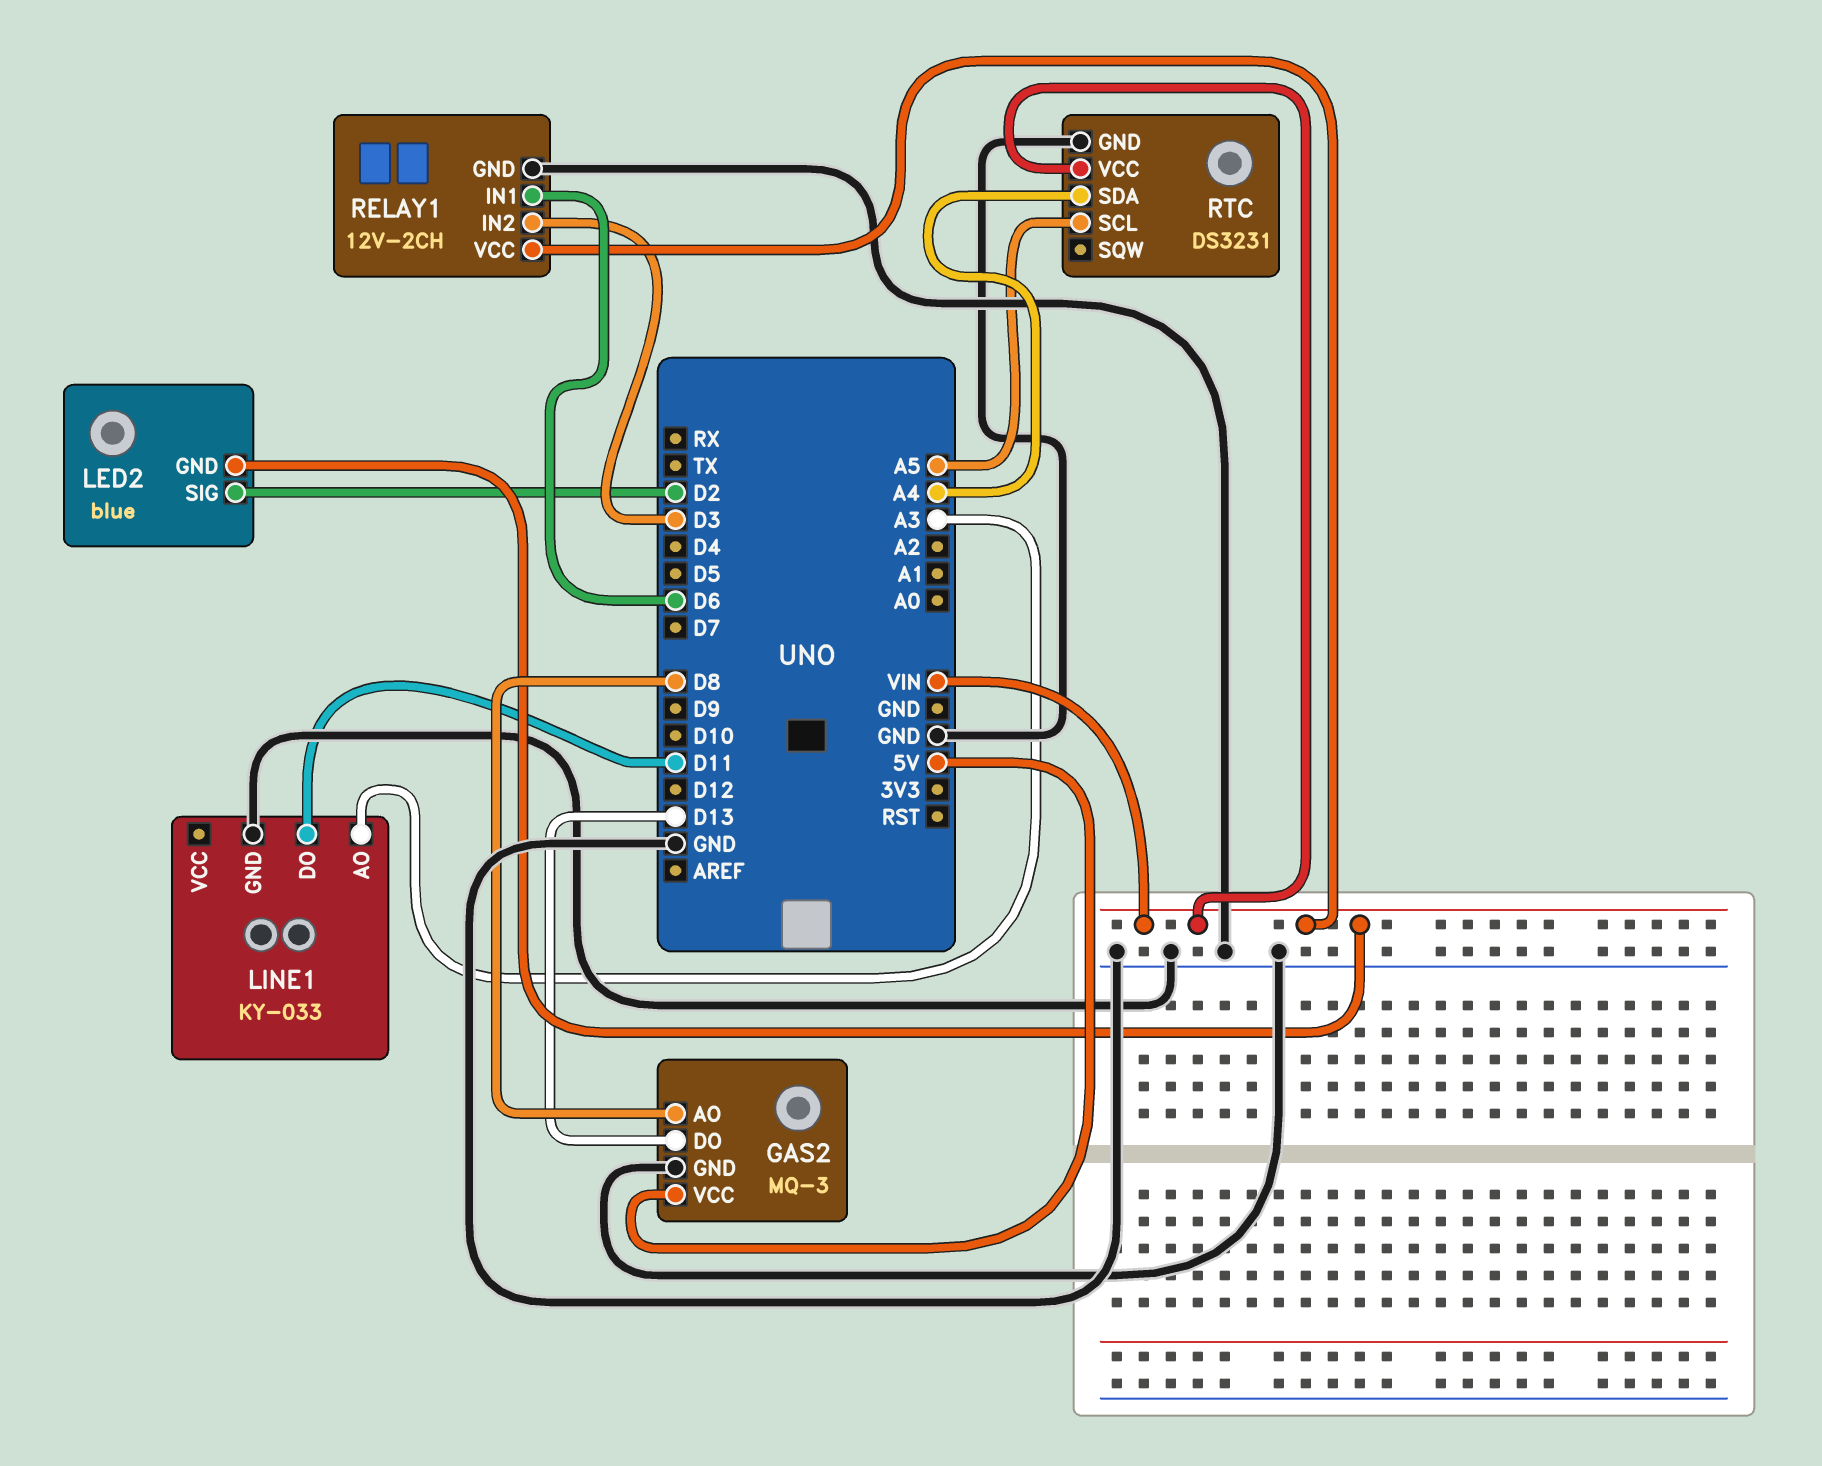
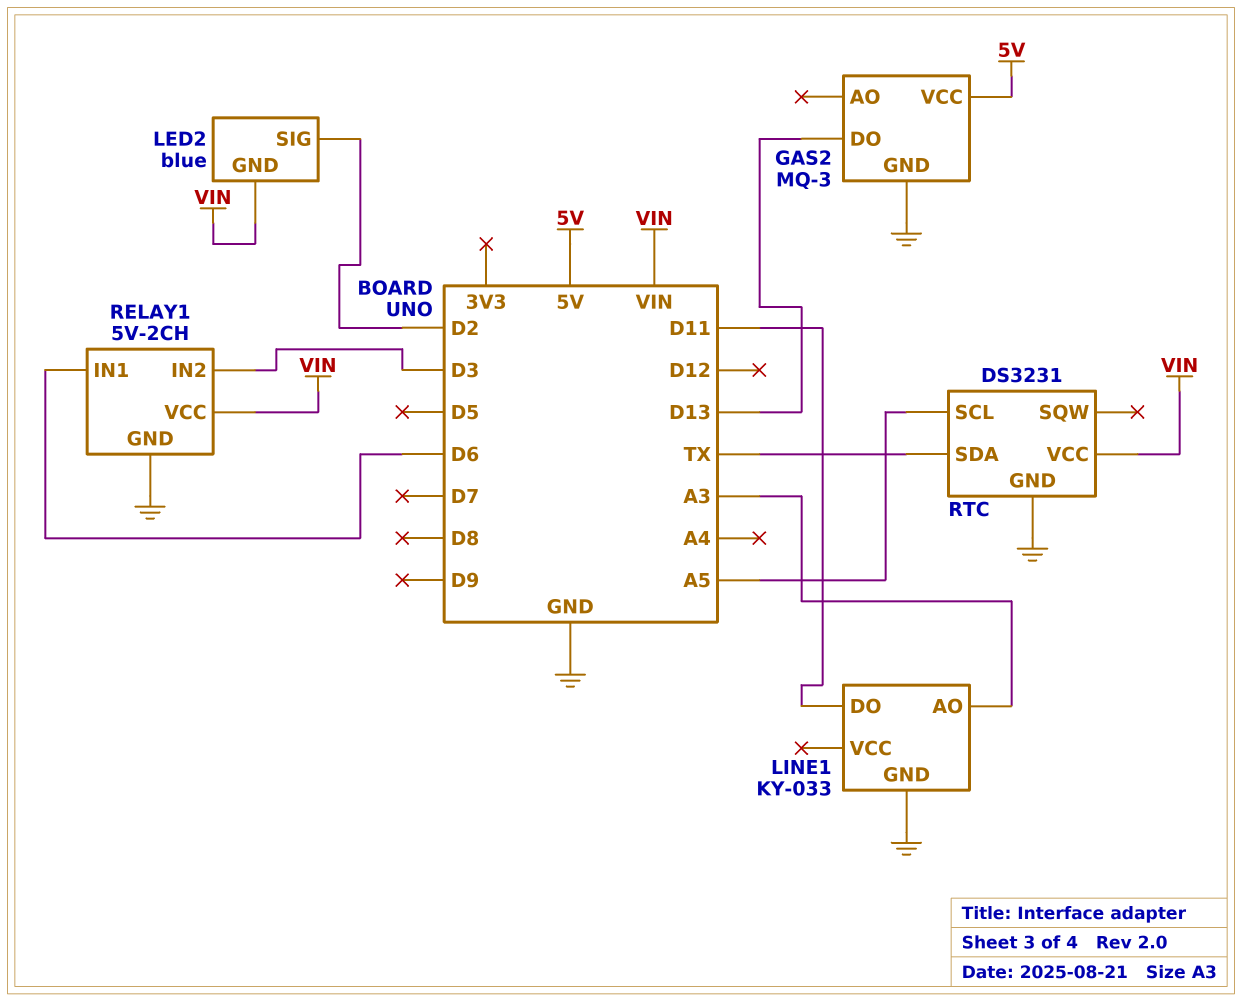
GAS2 pin AO: D8 -> none
RELAY1: 12V-2CH -> 5V-2CH
RTC pin SDA: A4 -> TX

